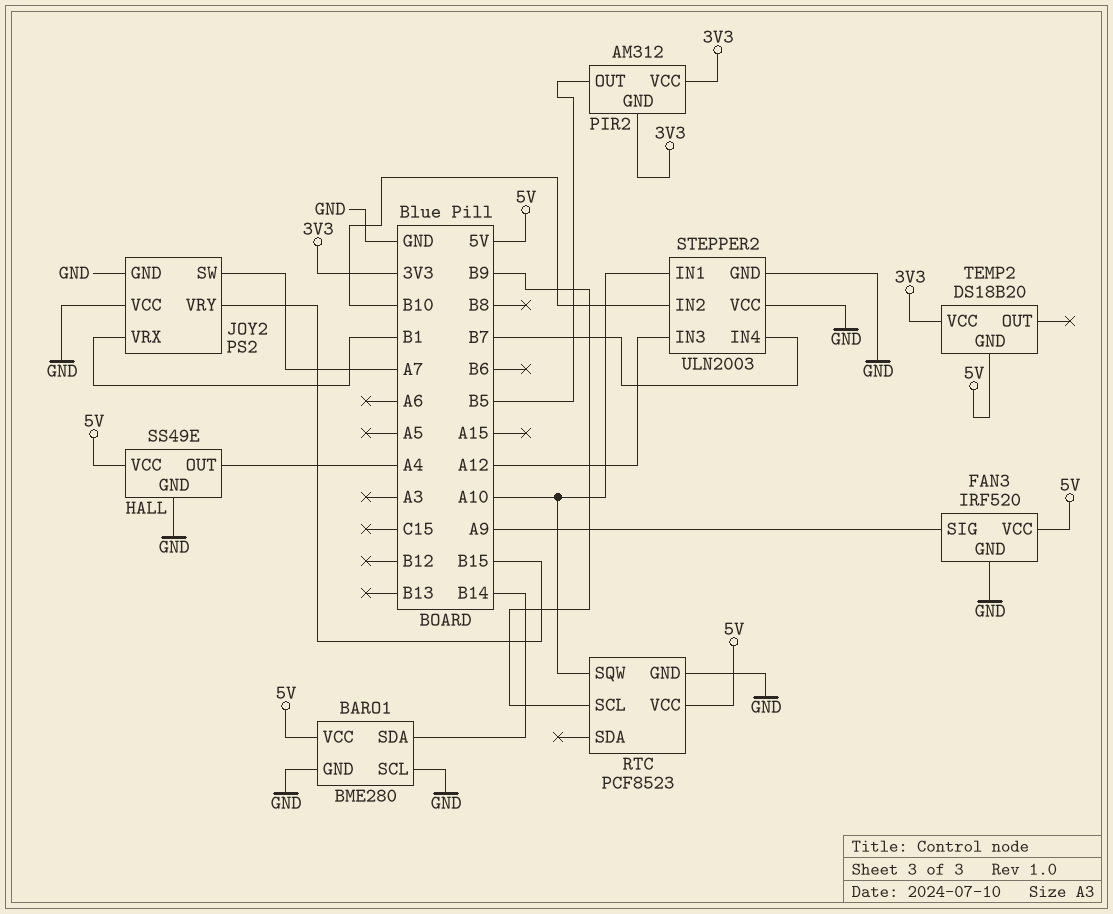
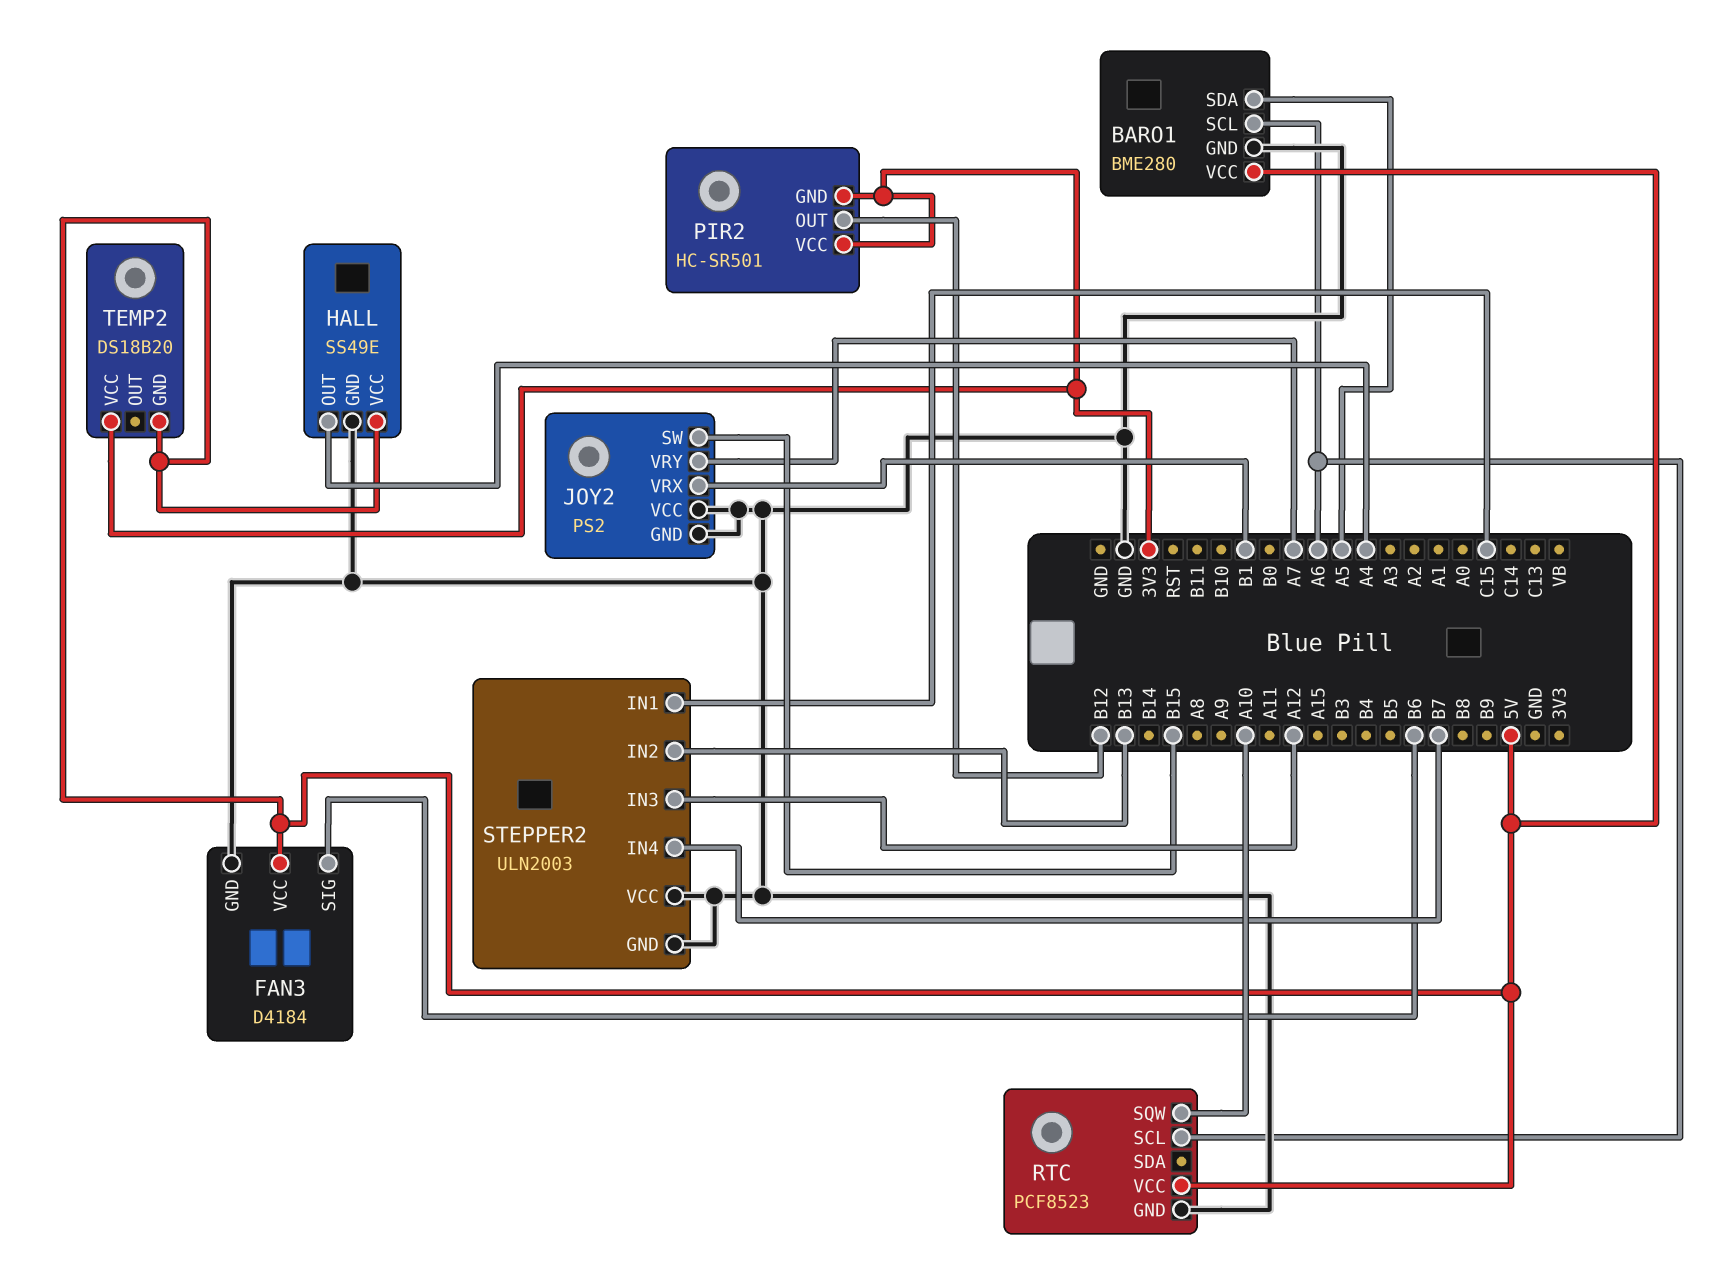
BARO1 pin SCL: GND -> A6
BARO1 pin SDA: B14 -> A5
FAN3: IRF520 -> D4184
FAN3 pin SIG: A9 -> B6
JOY2 pin SW: A7 -> B15
JOY2 pin VRY: B15 -> A7
PIR2: AM312 -> HC-SR501
PIR2 pin OUT: B5 -> B12
RTC pin SCL: B9 -> A6
STEPPER2 pin IN1: A10 -> C15
STEPPER2 pin IN2: B10 -> B13

